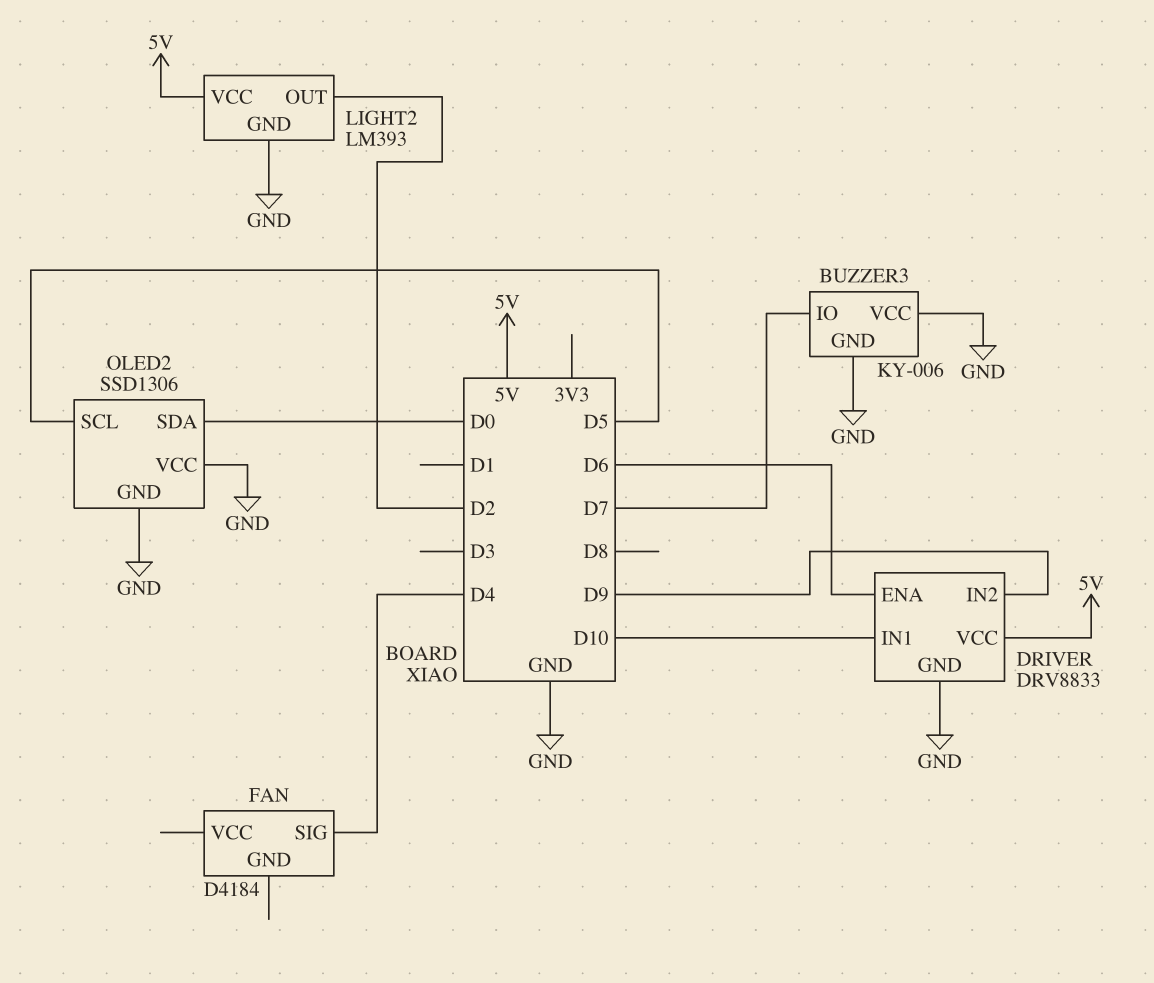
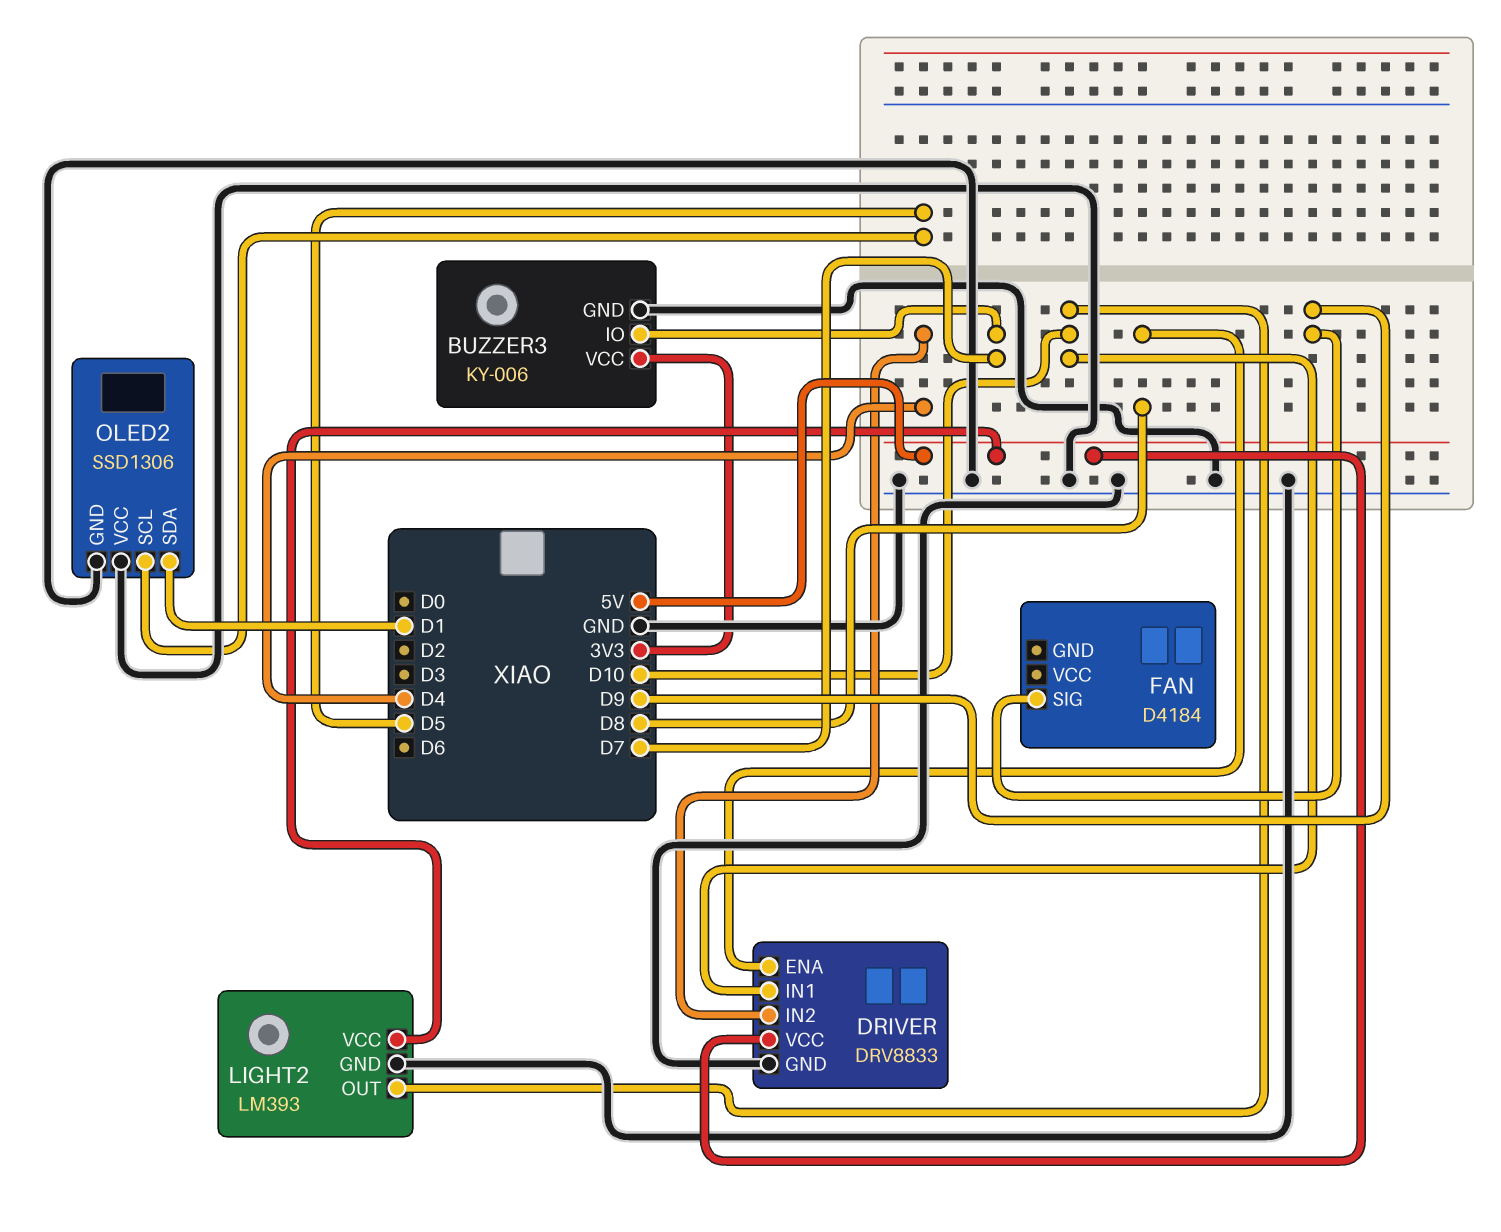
BUZZER3 pin VCC: GND -> 3V3
DRIVER pin ENA: D6 -> D8
DRIVER pin IN2: D9 -> D4
FAN pin SIG: D4 -> D9
LIGHT2 pin OUT: D2 -> D10
OLED2 pin SDA: D0 -> D1

